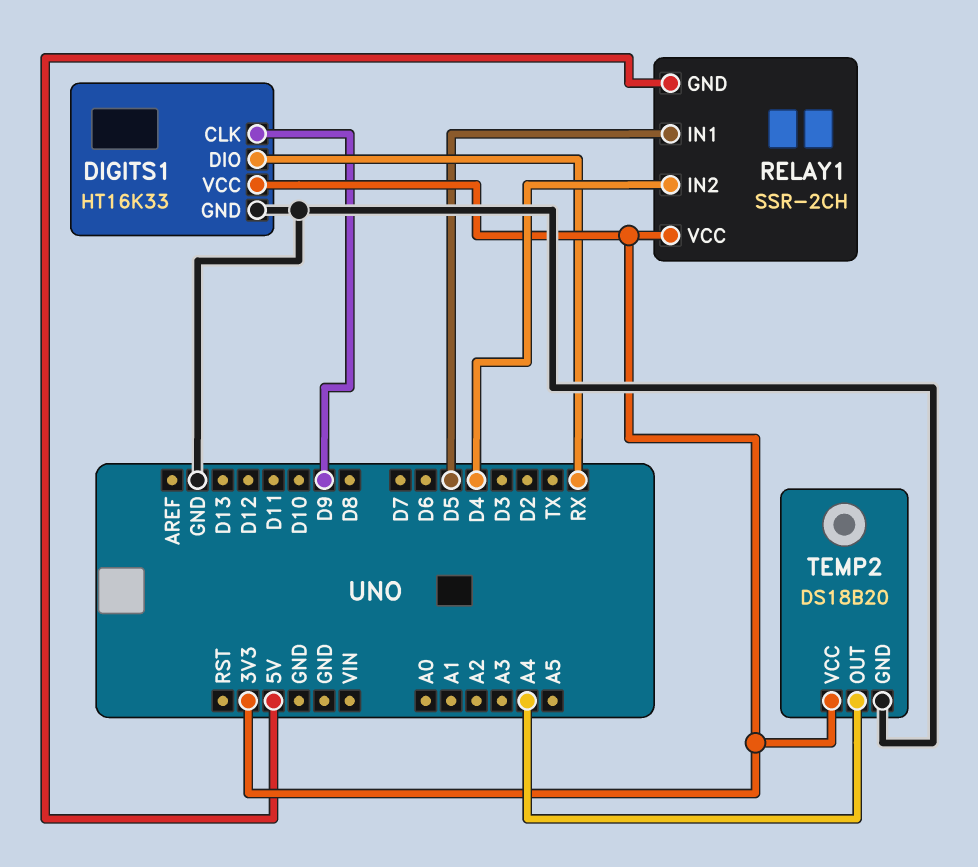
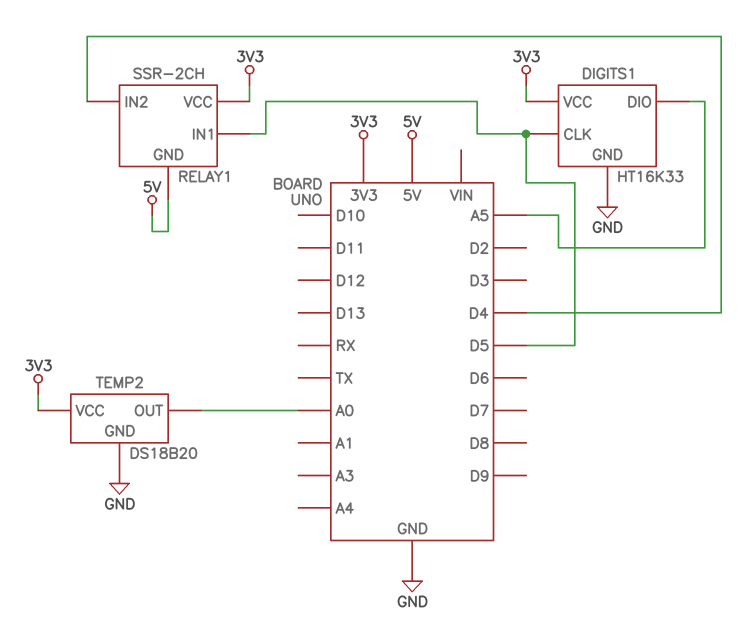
DIGITS1 pin CLK: D9 -> D5
DIGITS1 pin DIO: RX -> A5
TEMP2 pin OUT: A4 -> A0

